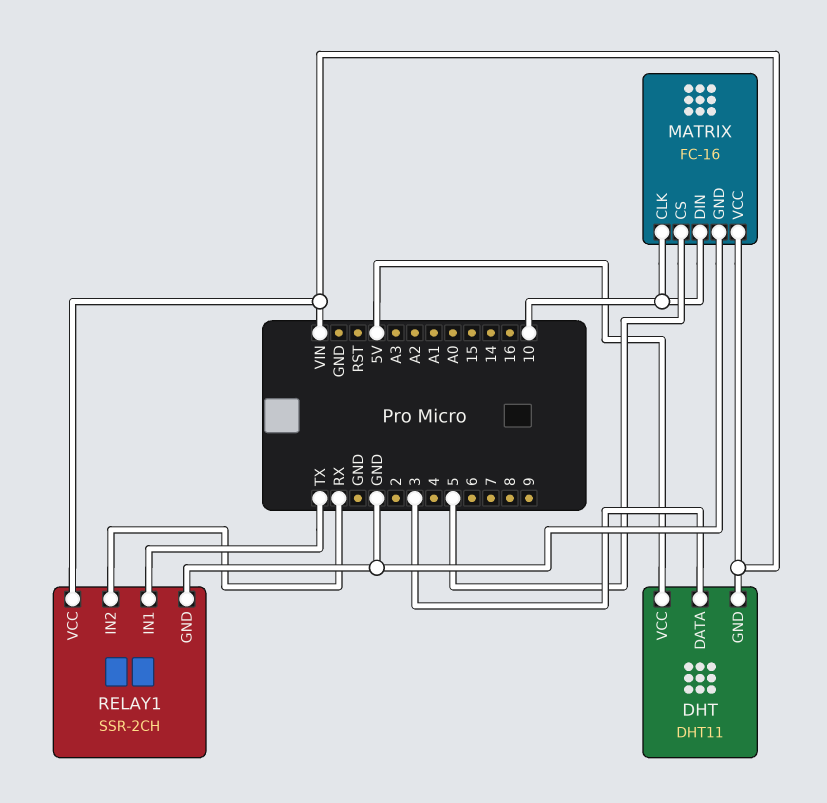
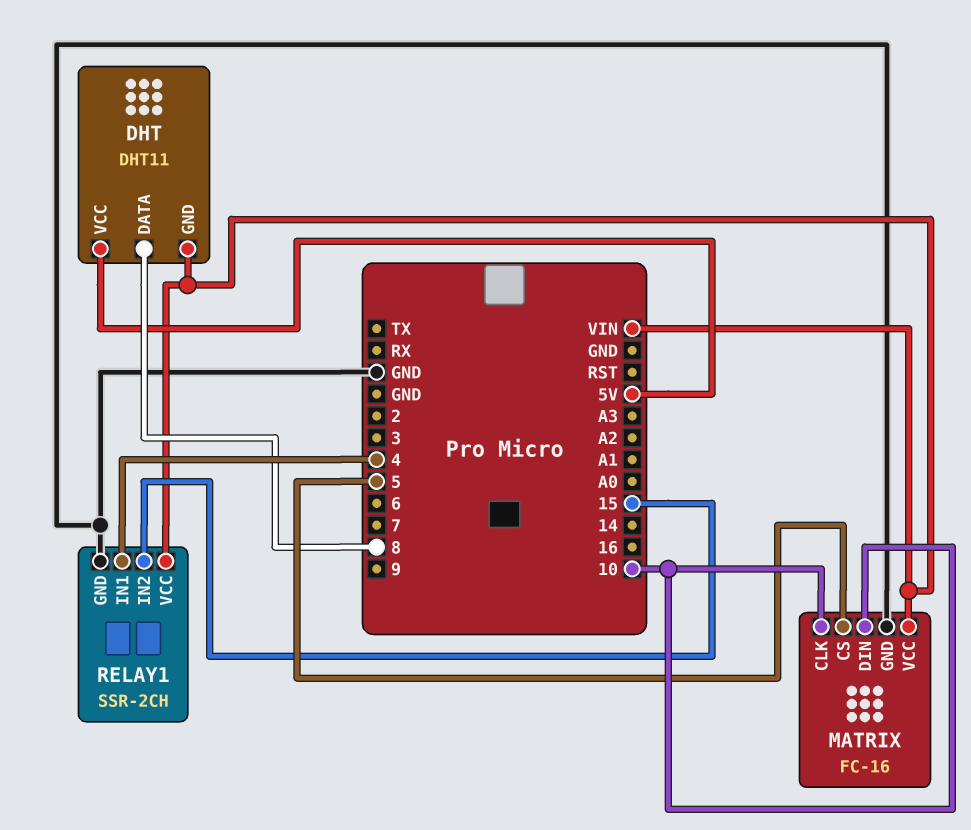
DHT pin DATA: 3 -> 8
RELAY1 pin IN1: TX -> 4
RELAY1 pin IN2: RX -> 15

